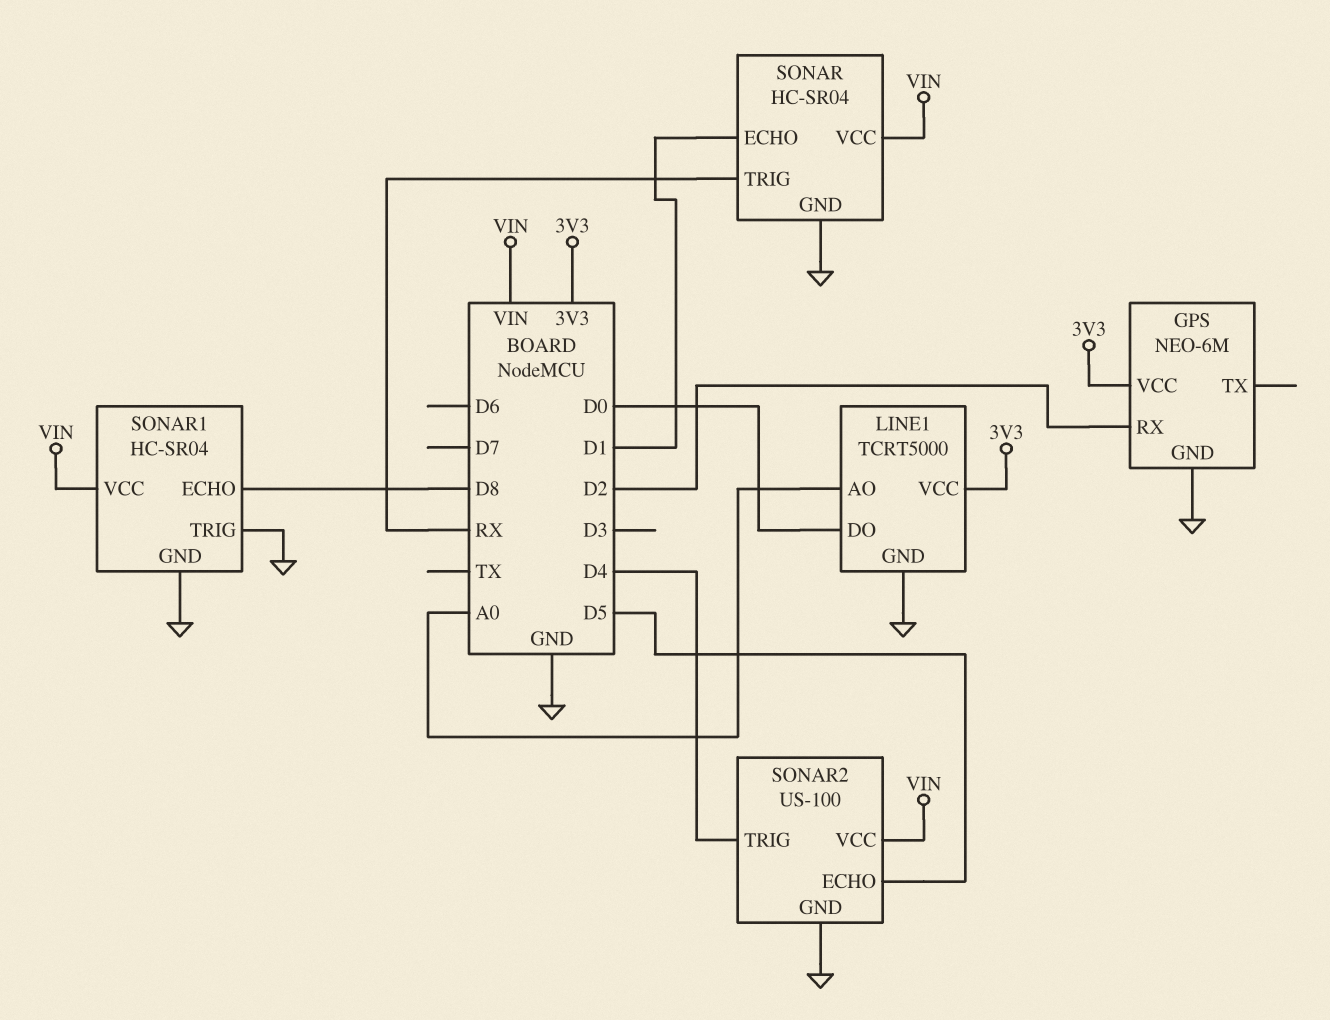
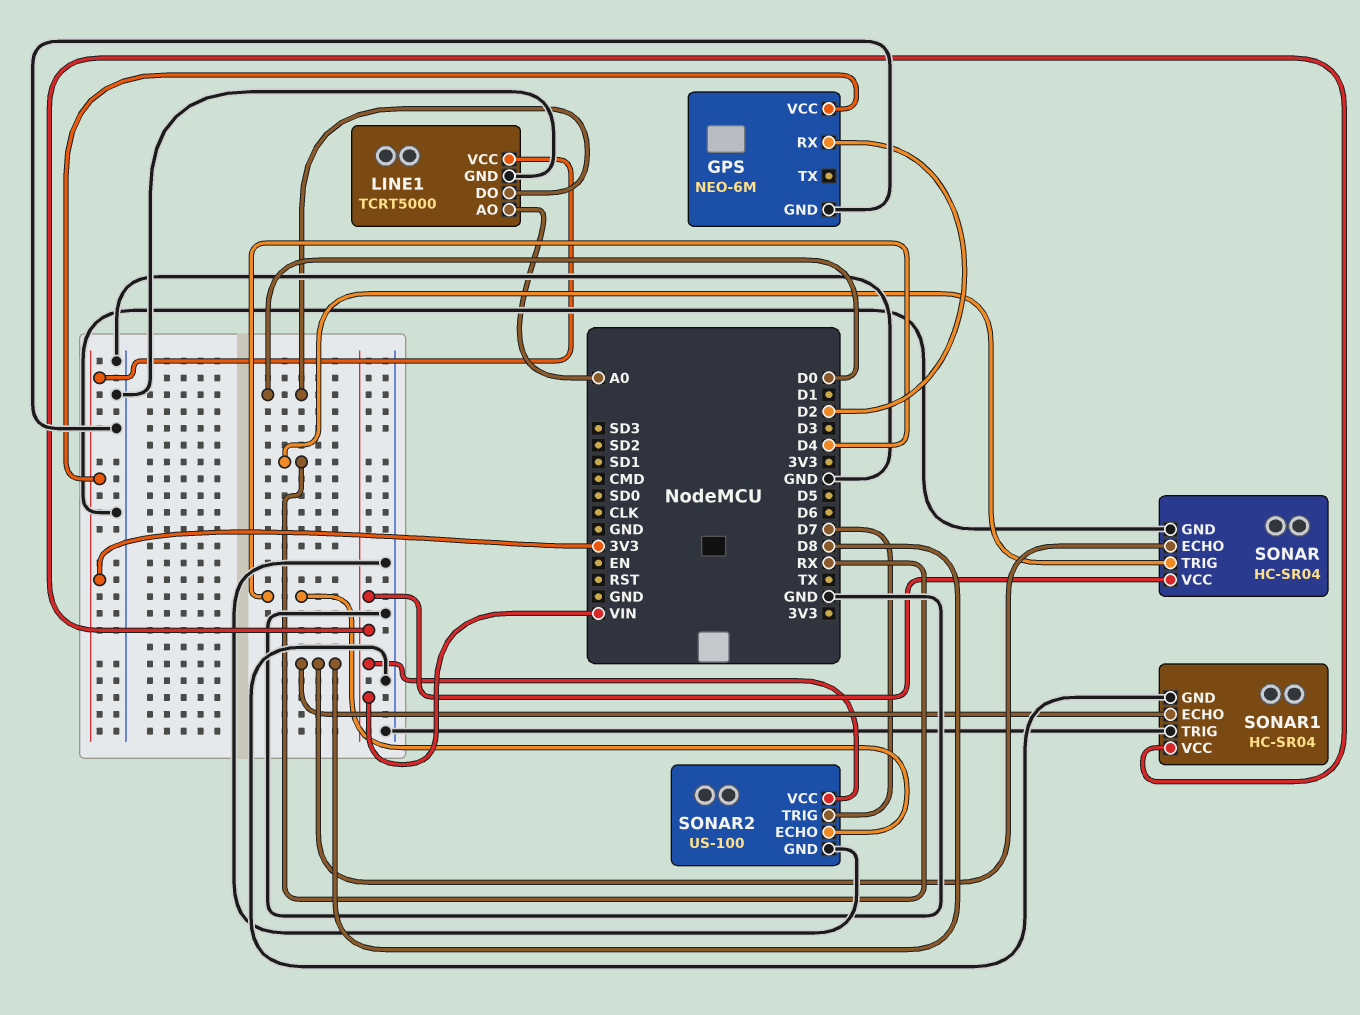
SONAR pin ECHO: D1 -> D8
SONAR2 pin ECHO: D5 -> D4
SONAR2 pin TRIG: D4 -> D7

